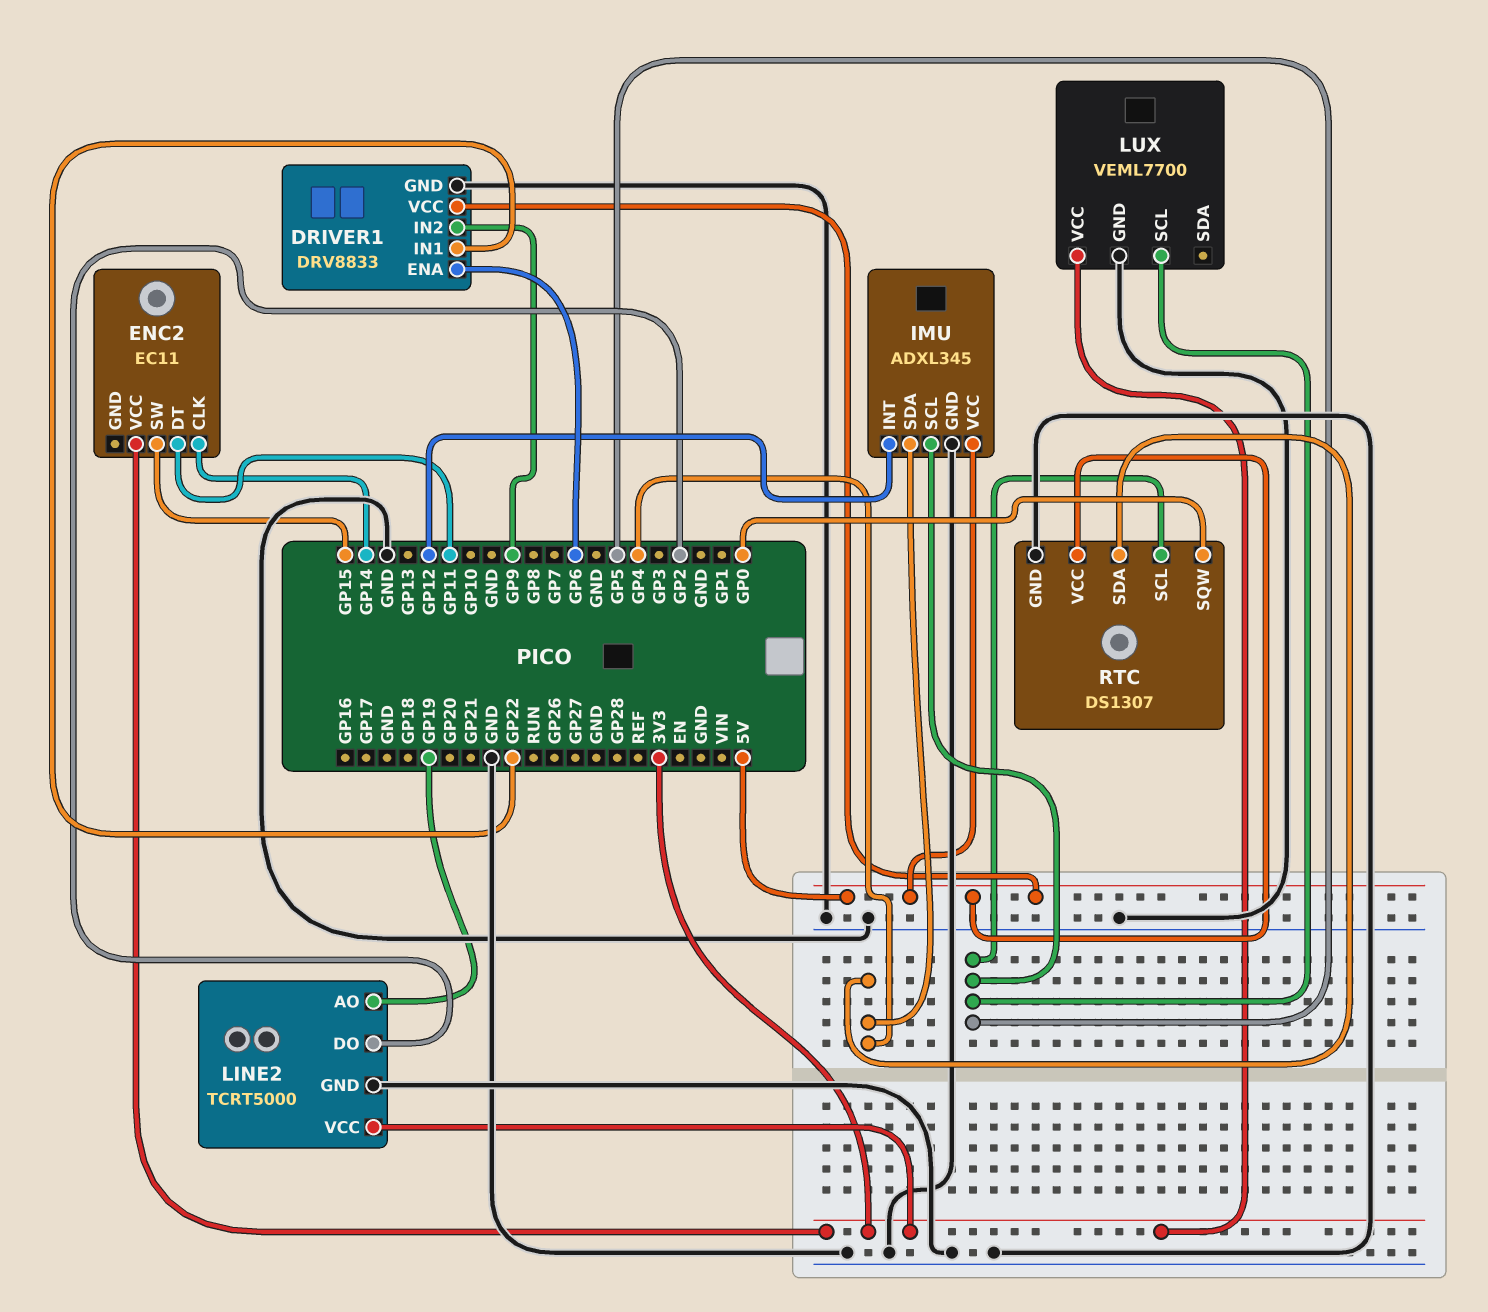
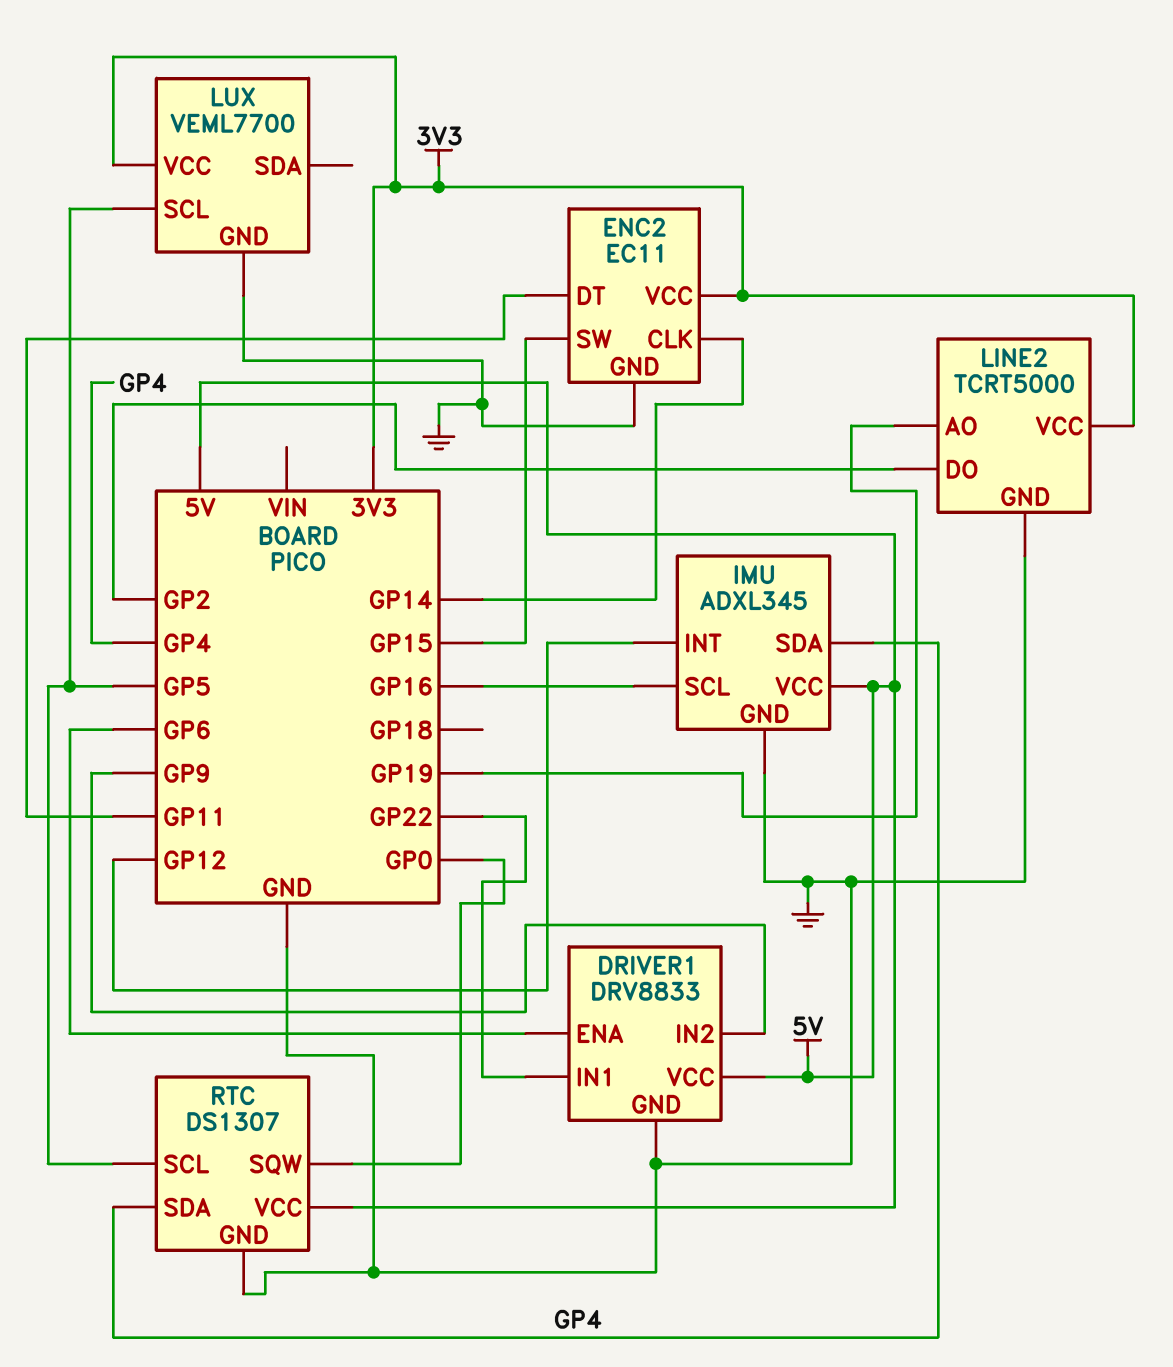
ENC2 pin GND: none -> GND
IMU pin SCL: GP5 -> GP16

